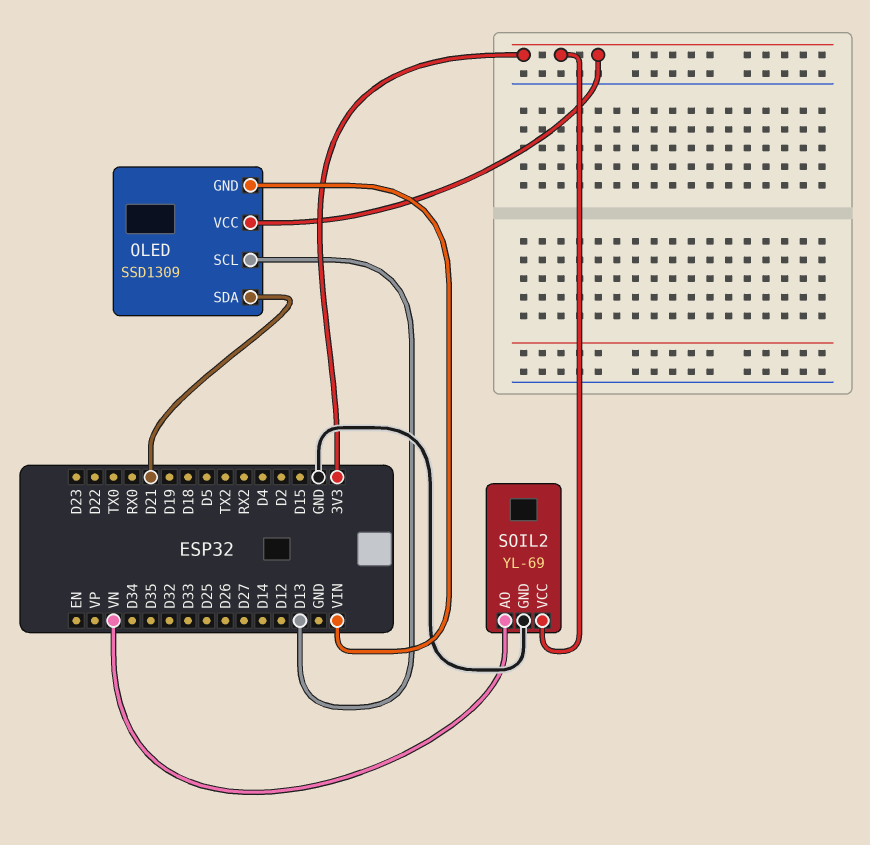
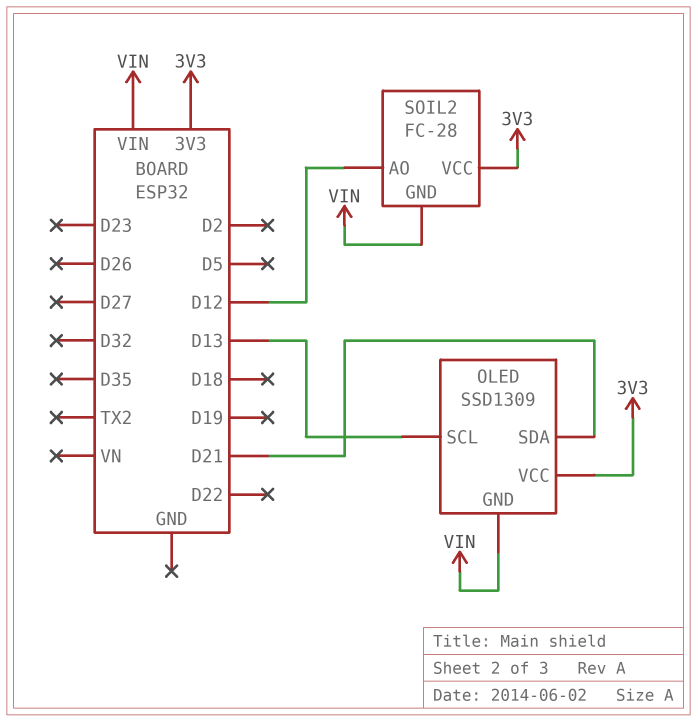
SOIL2: YL-69 -> FC-28
SOIL2 pin AO: VN -> D12
SOIL2 pin GND: GND -> VIN

